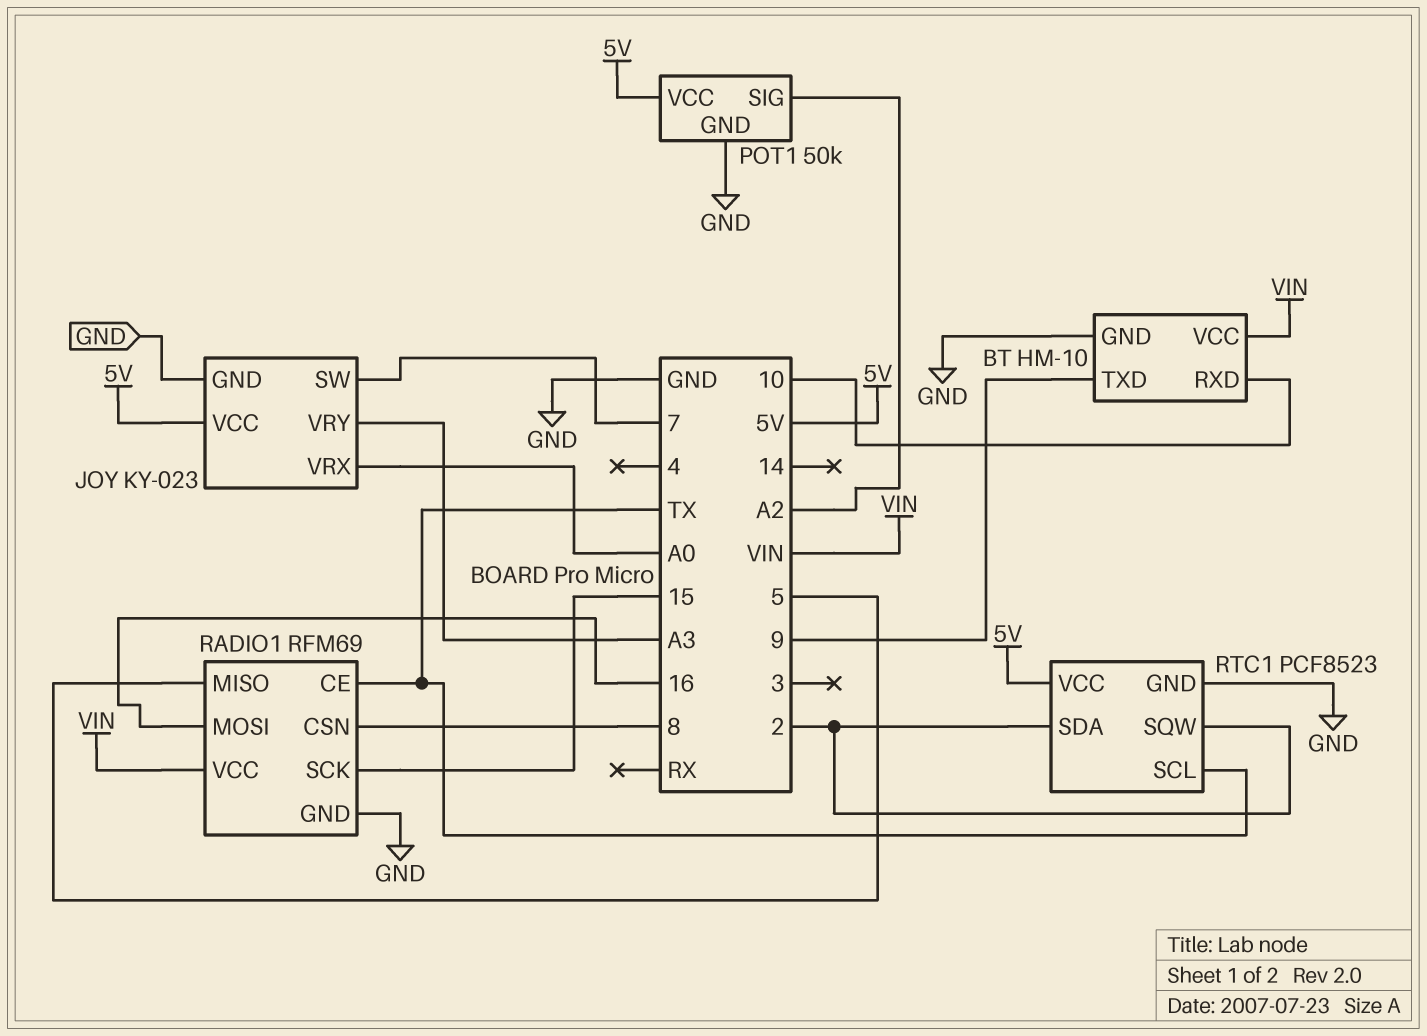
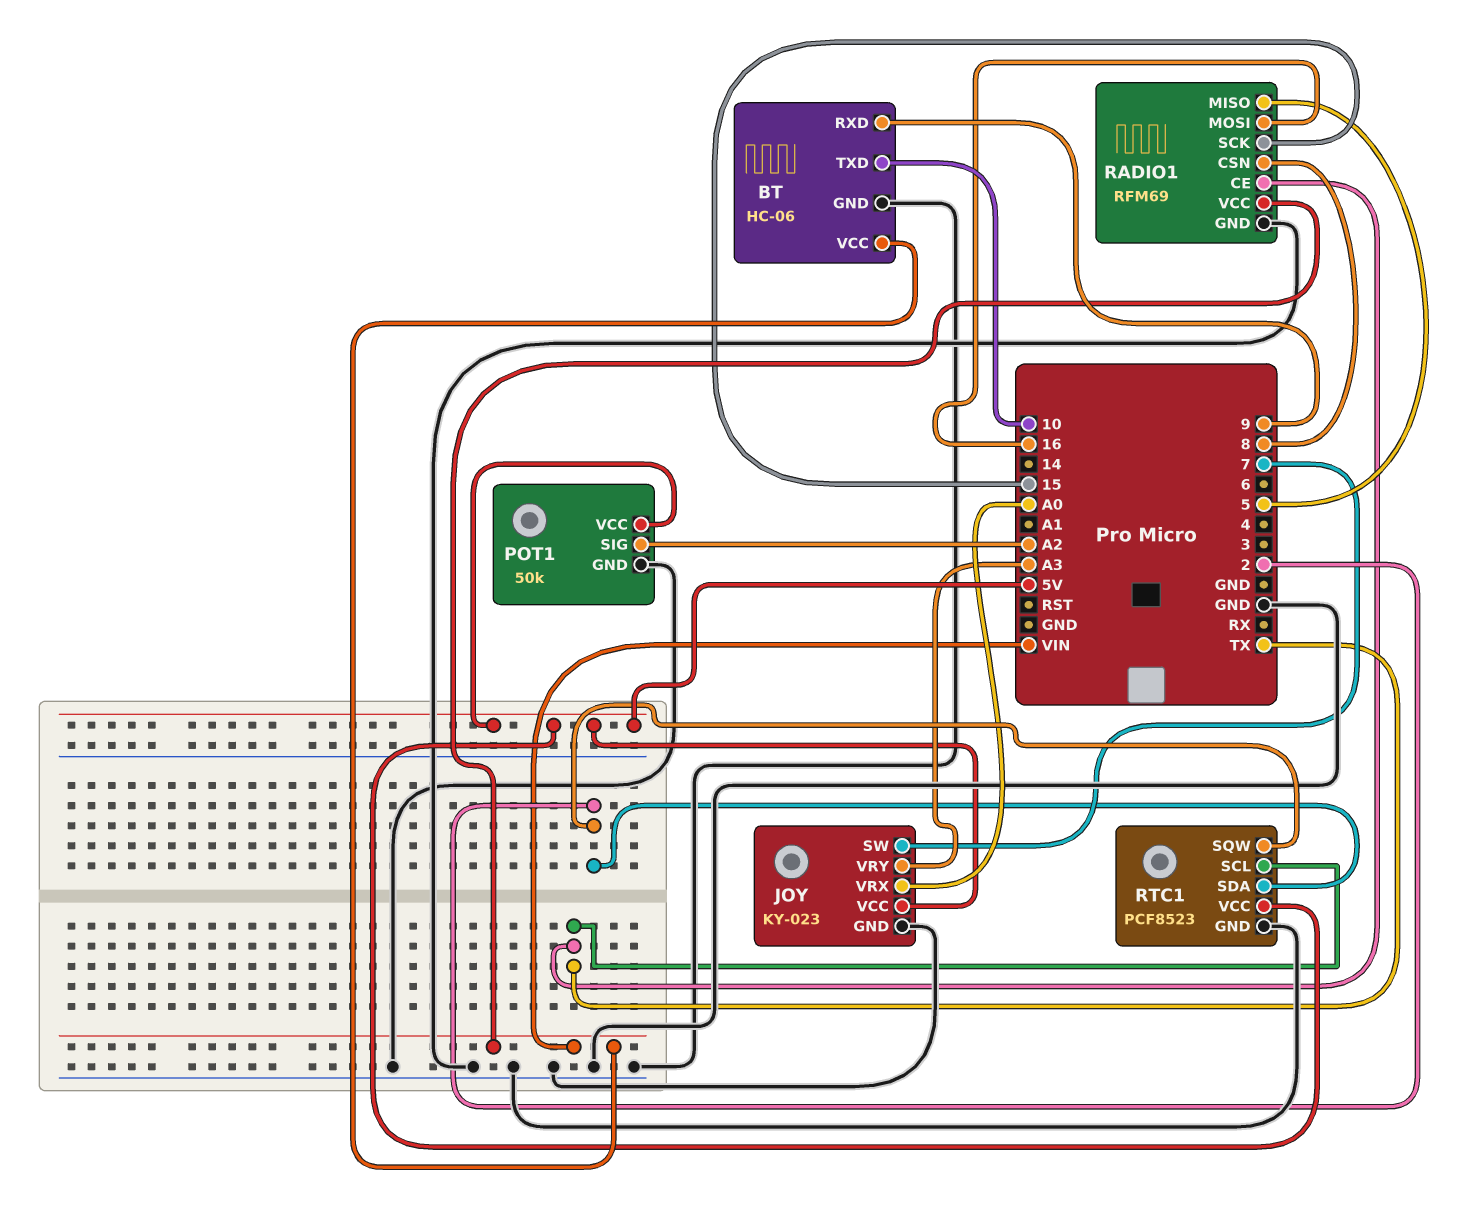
BT: HM-10 -> HC-06
BT pin RXD: 10 -> 9
BT pin TXD: 9 -> 10

